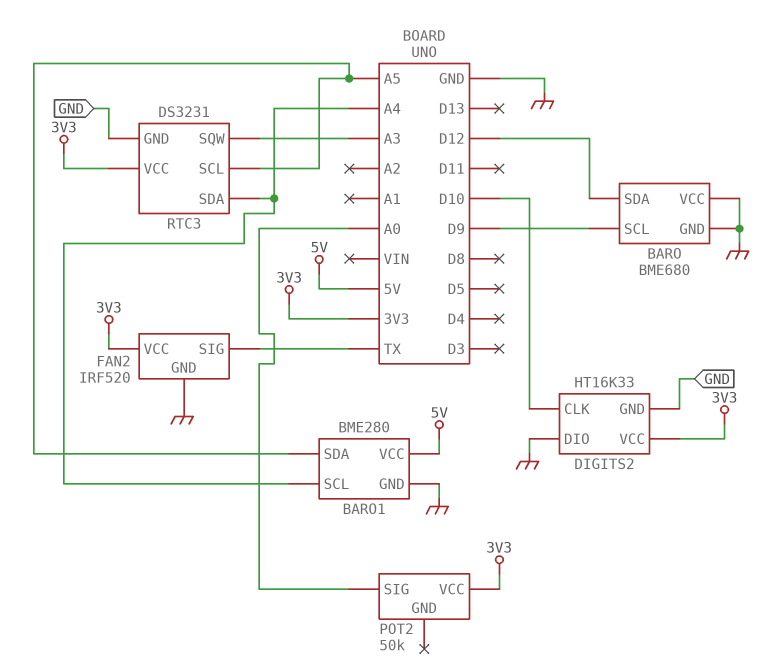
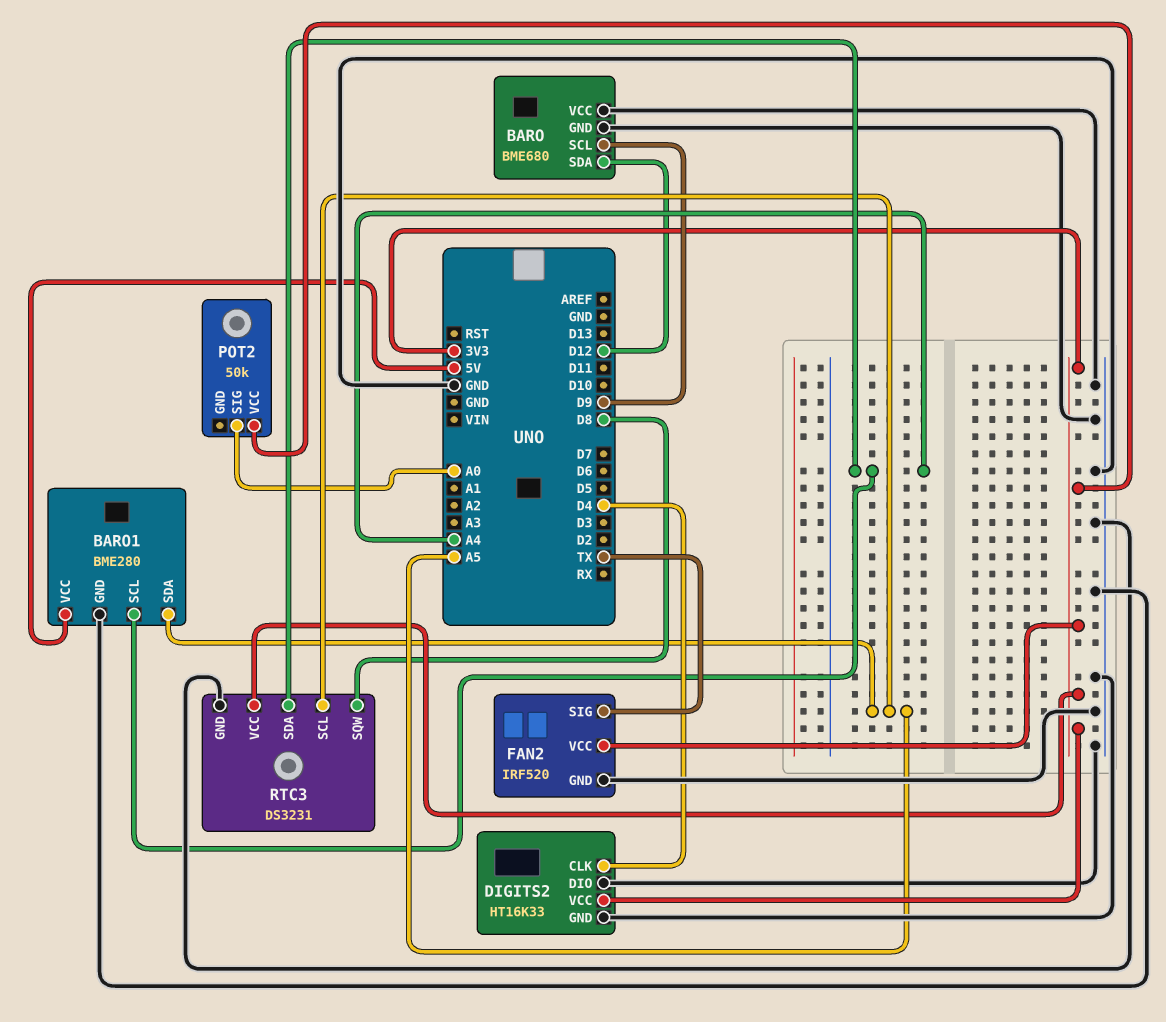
DIGITS2 pin CLK: D10 -> D4
RTC3 pin SQW: A3 -> D8

